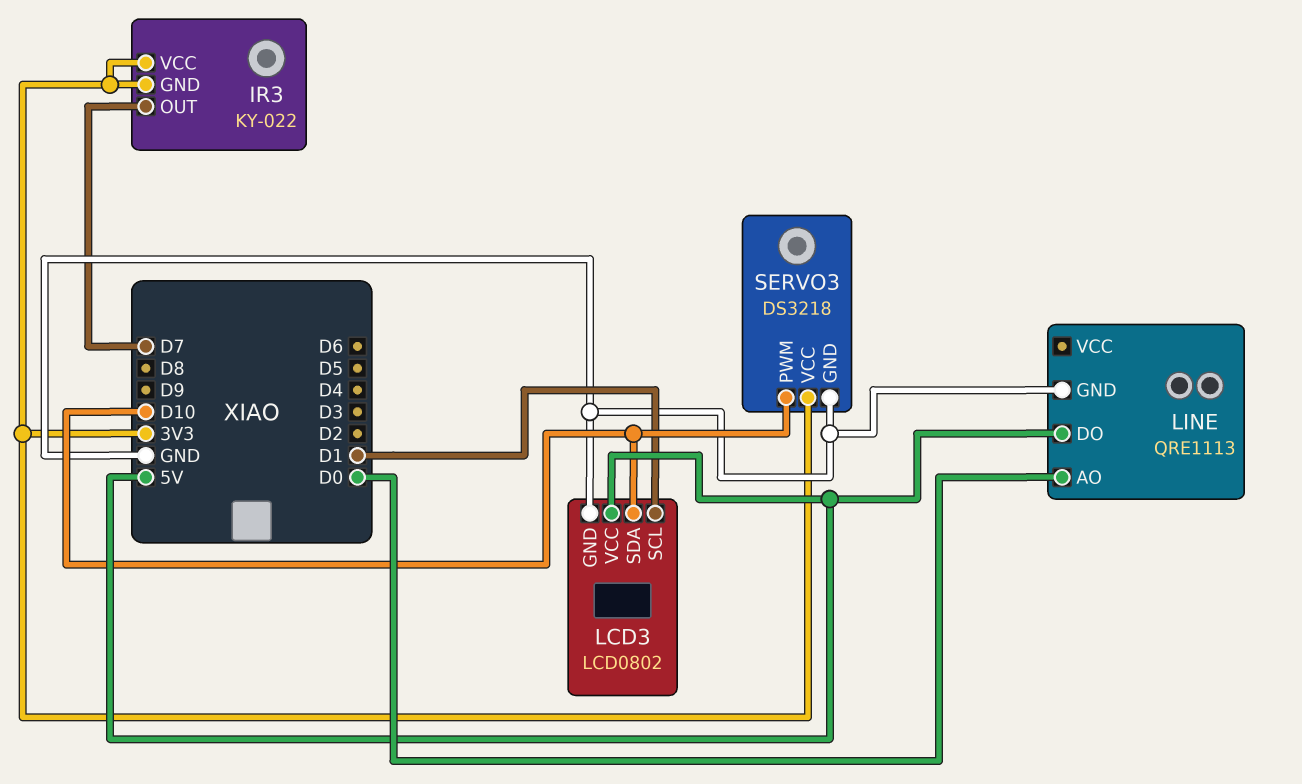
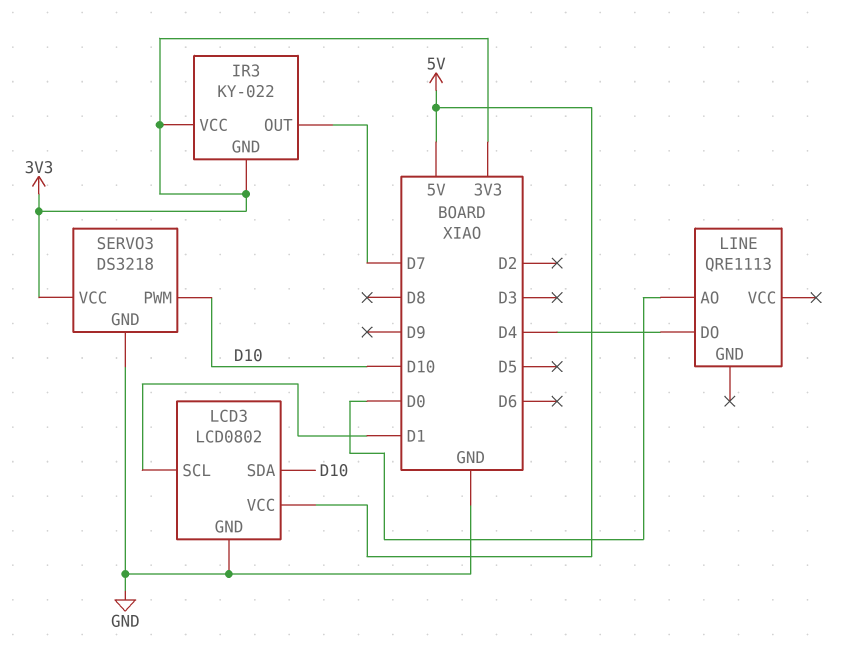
LINE pin DO: 5V -> D4
LINE pin GND: GND -> none

